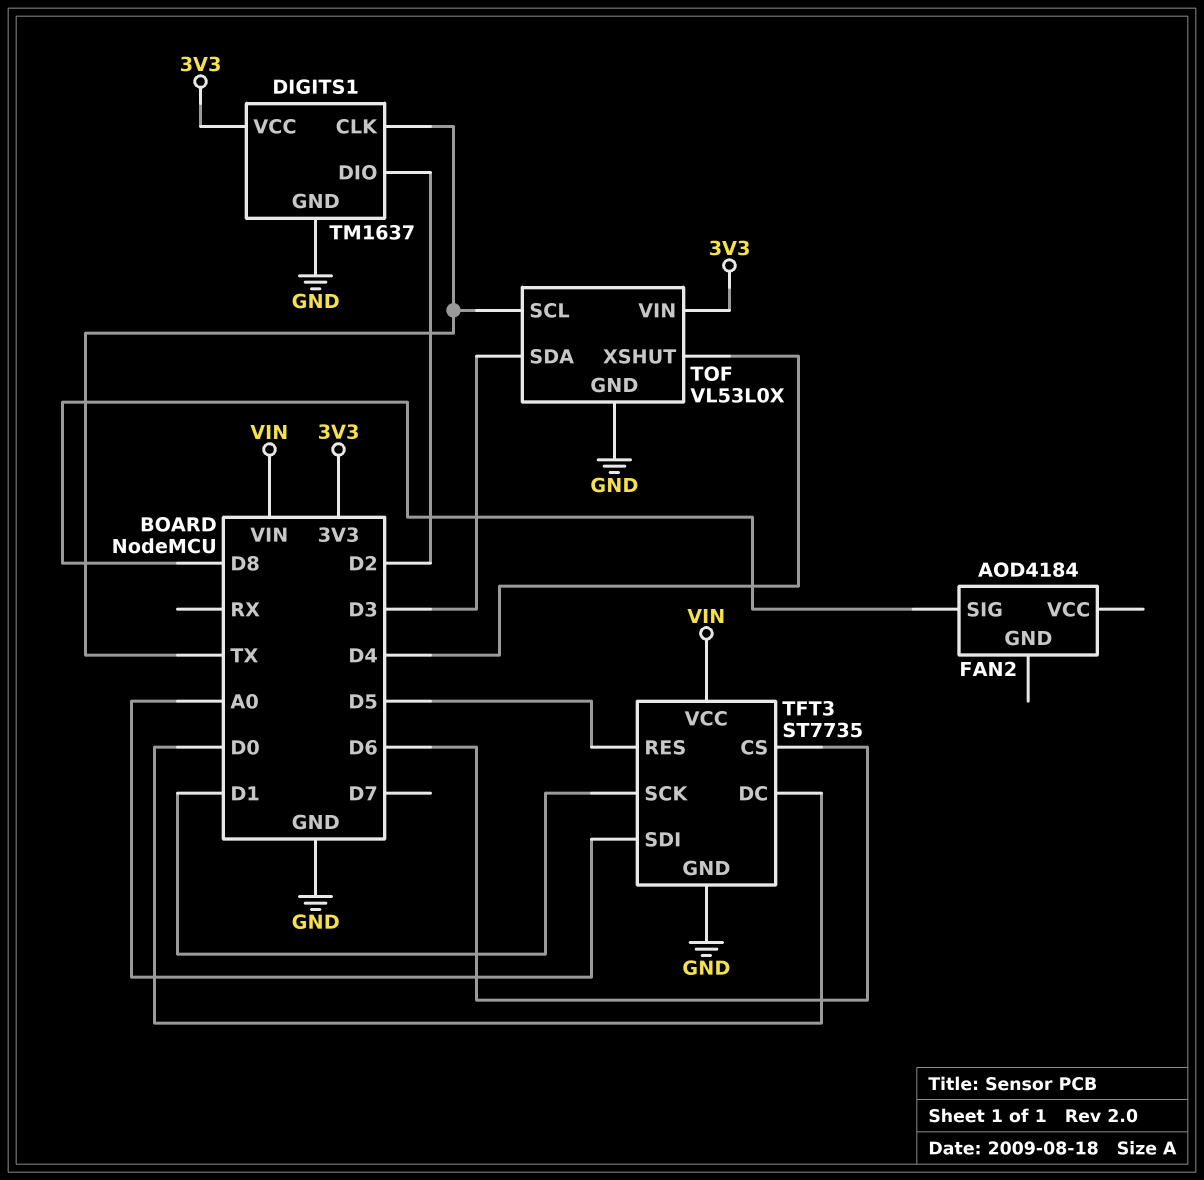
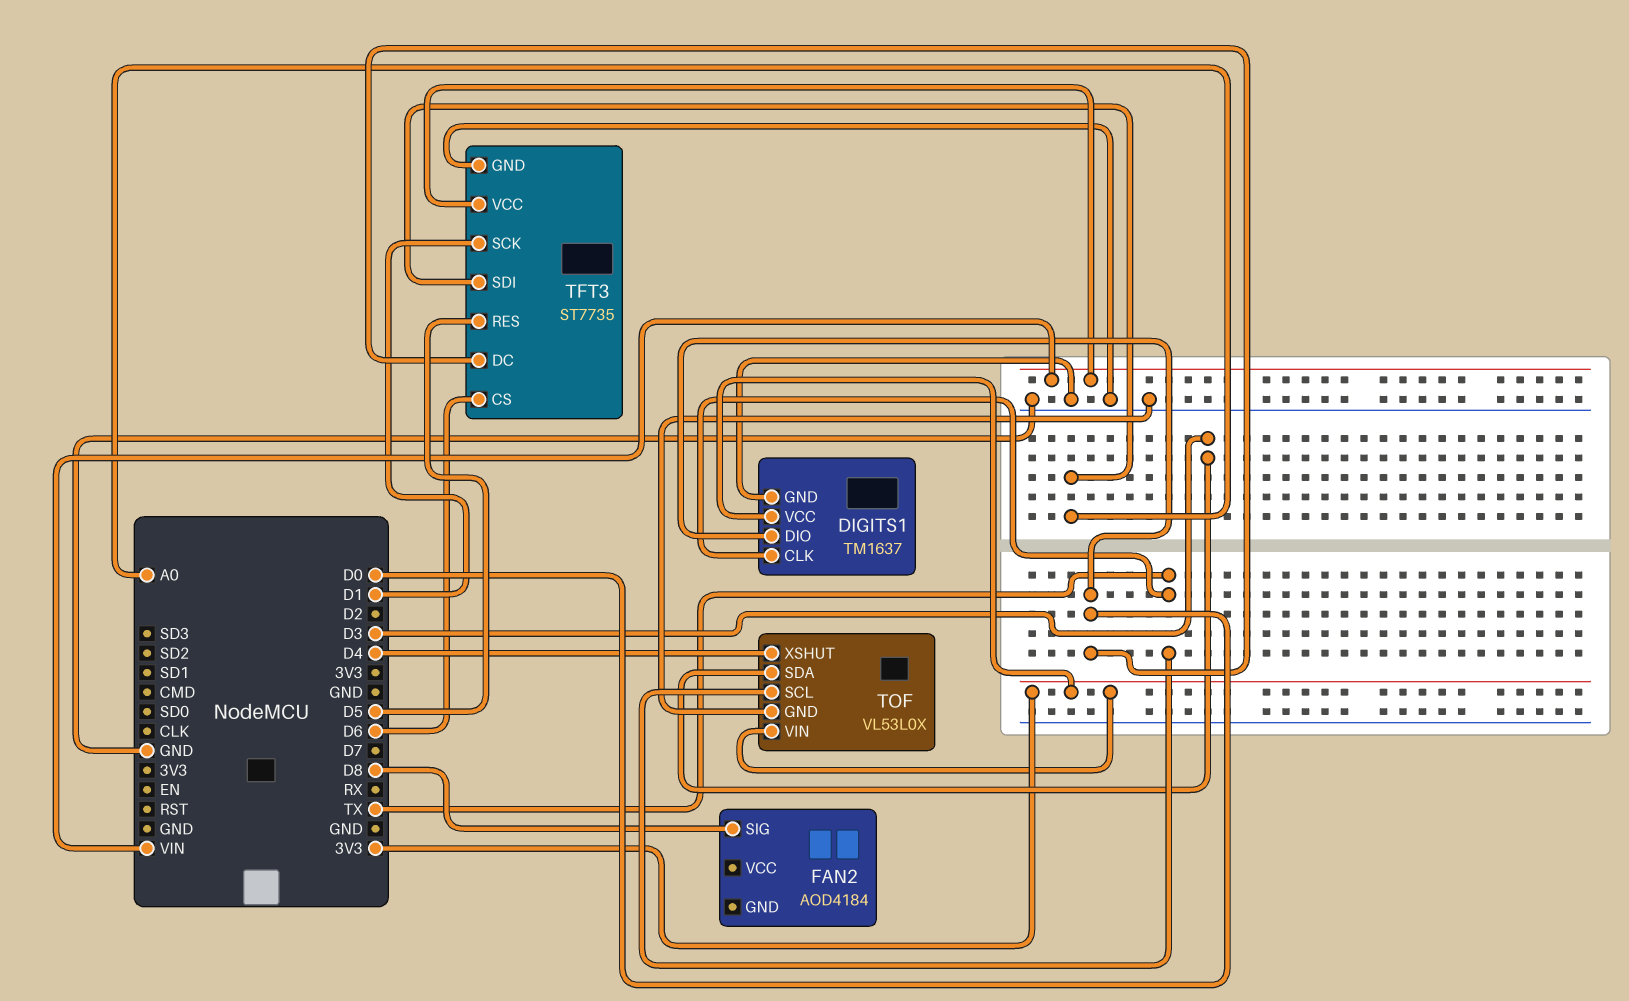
DIGITS1 pin DIO: D2 -> D0

